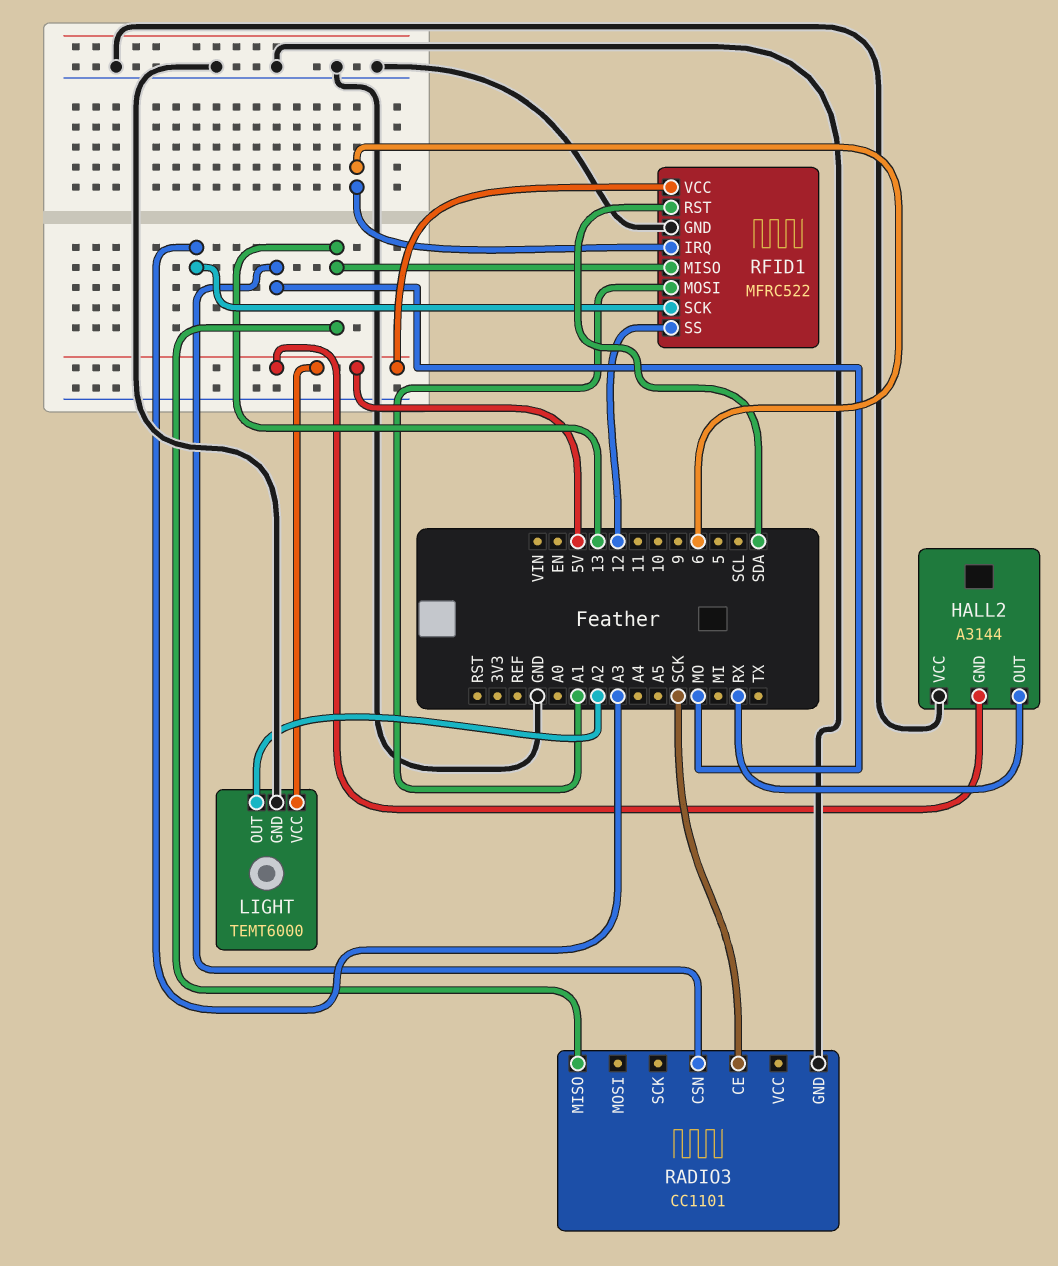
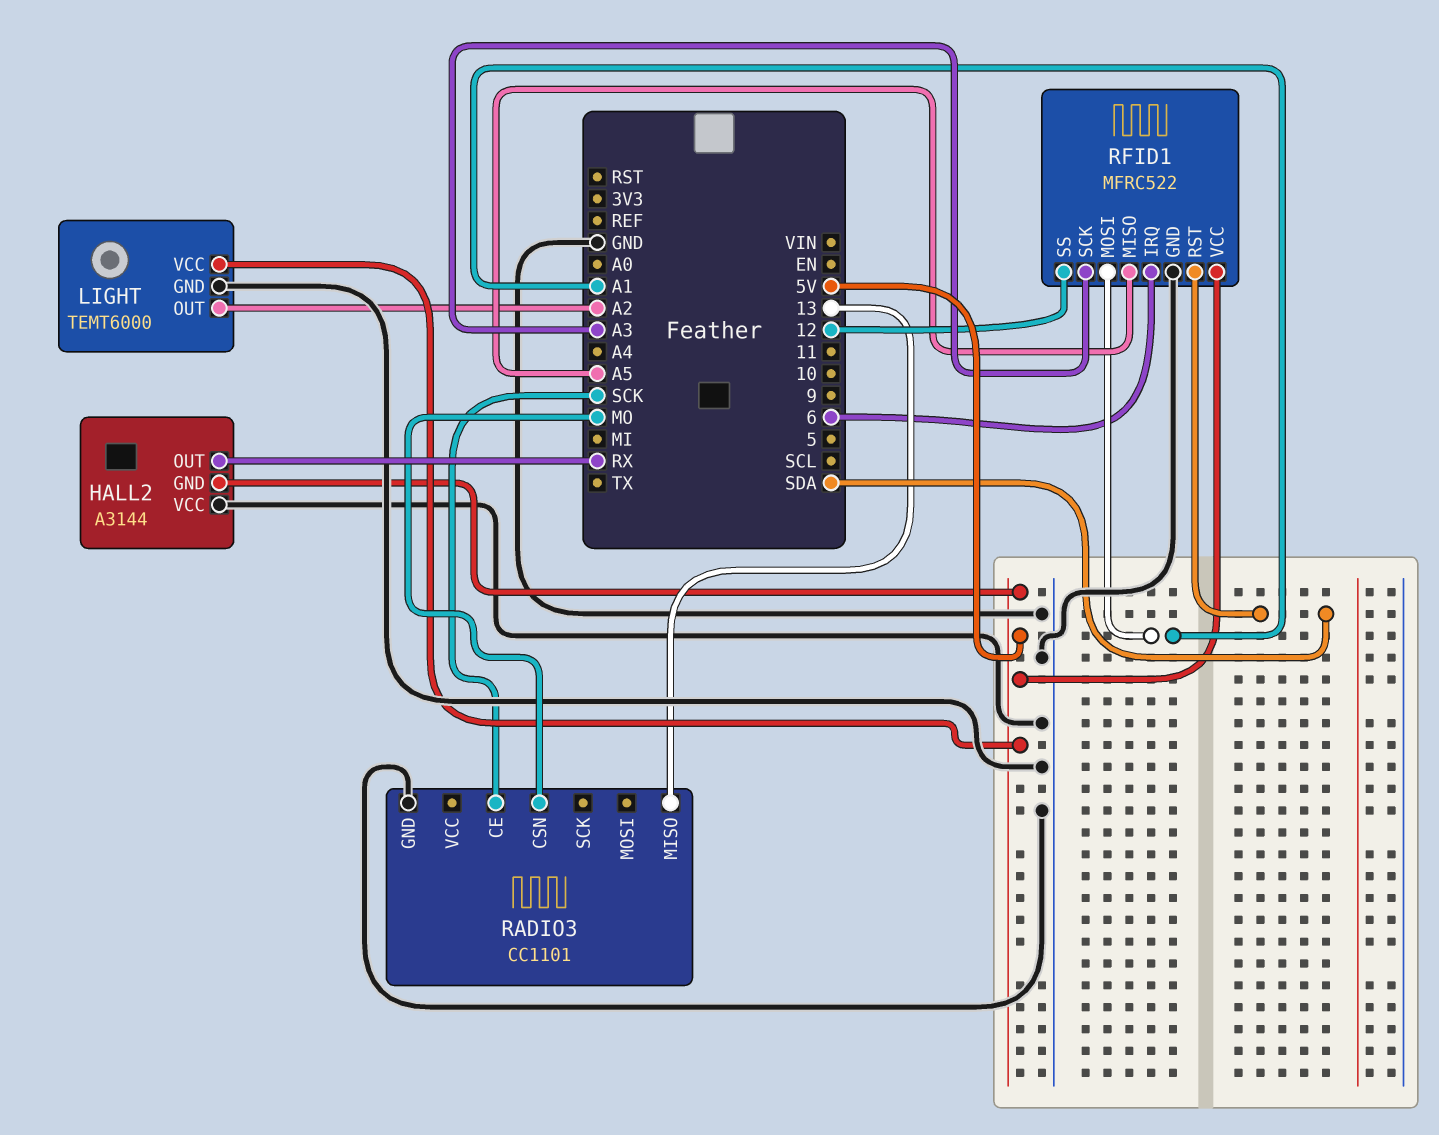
RFID1 pin MISO: 13 -> A5

